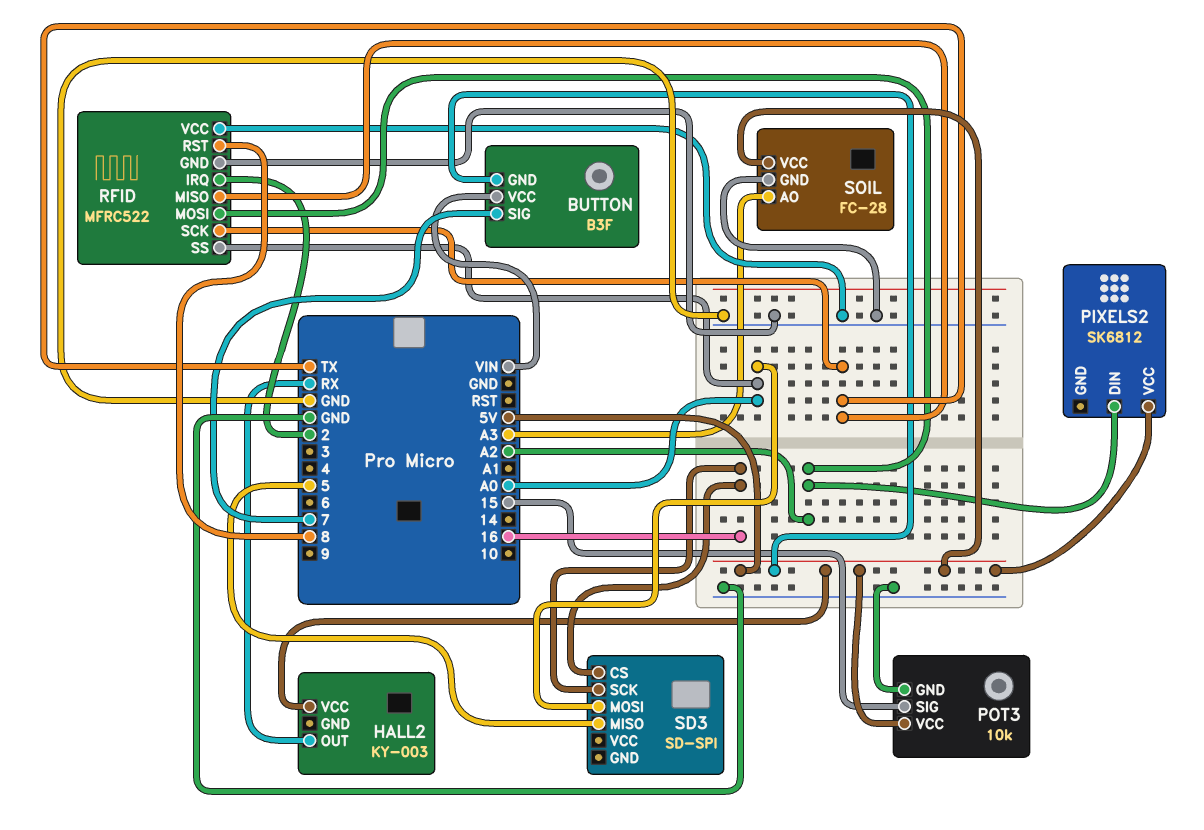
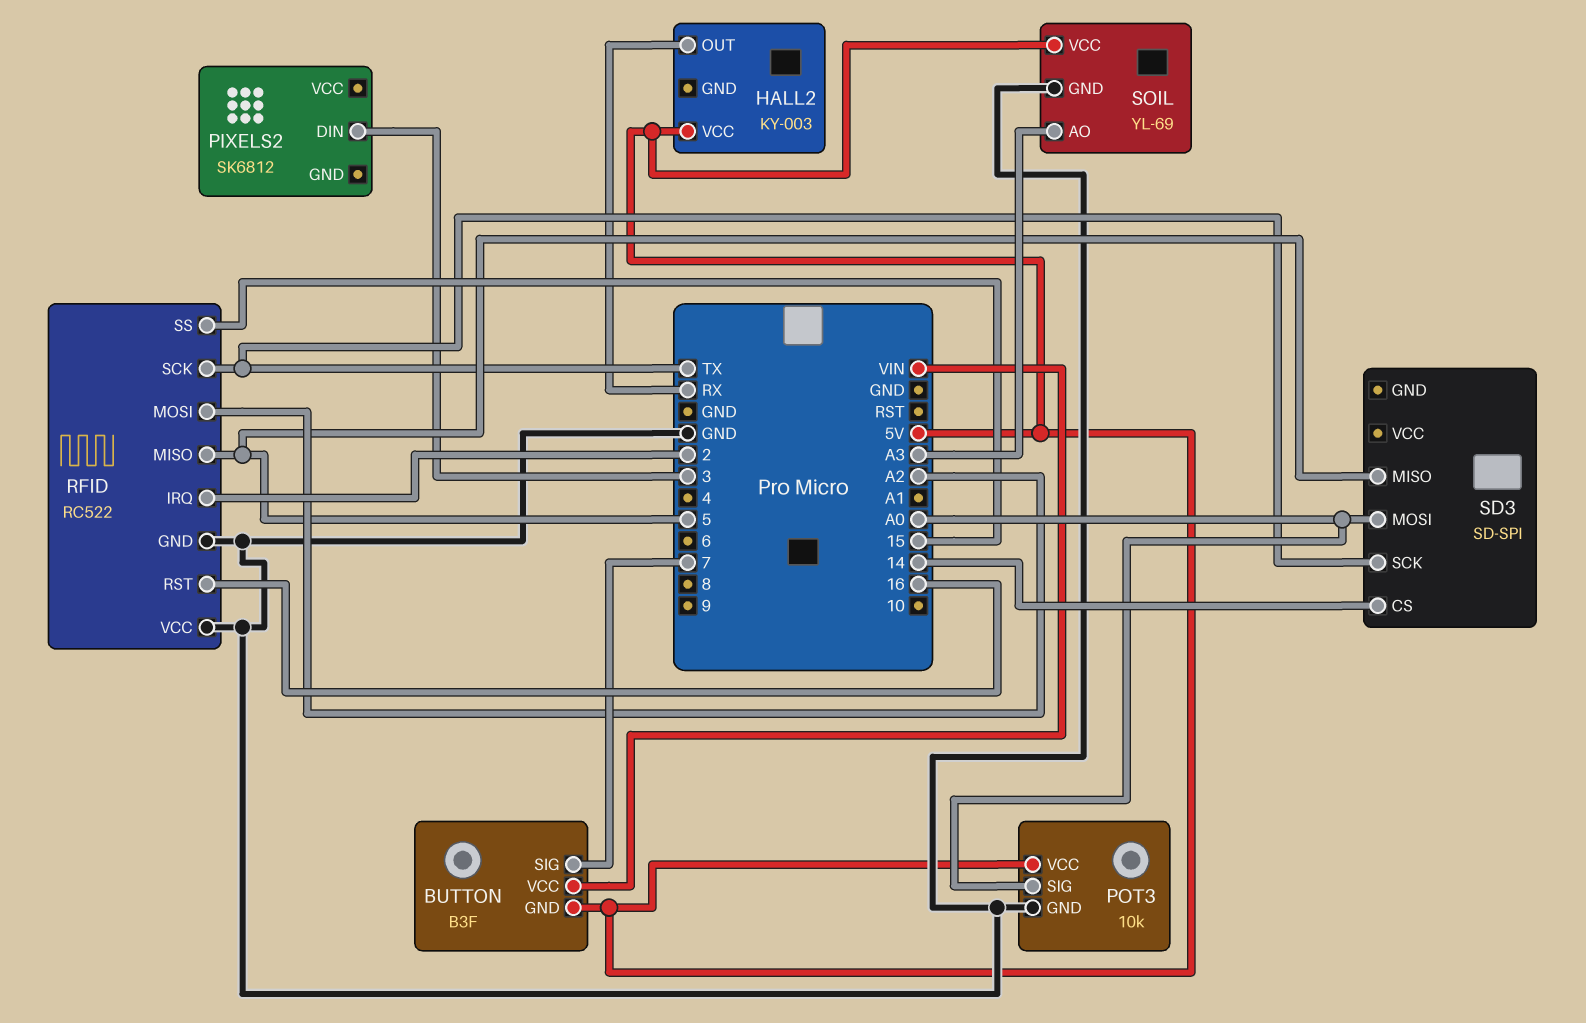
PIXELS2 pin DIN: A2 -> 3
PIXELS2 pin VCC: 5V -> none
POT3 pin SIG: 15 -> A0
RFID: MFRC522 -> RC522
RFID pin MISO: TX -> 5
RFID pin RST: 8 -> 16
RFID pin SS: A0 -> 15
SD3 pin CS: 16 -> 14
SD3 pin SCK: 16 -> TX
SOIL: FC-28 -> YL-69

